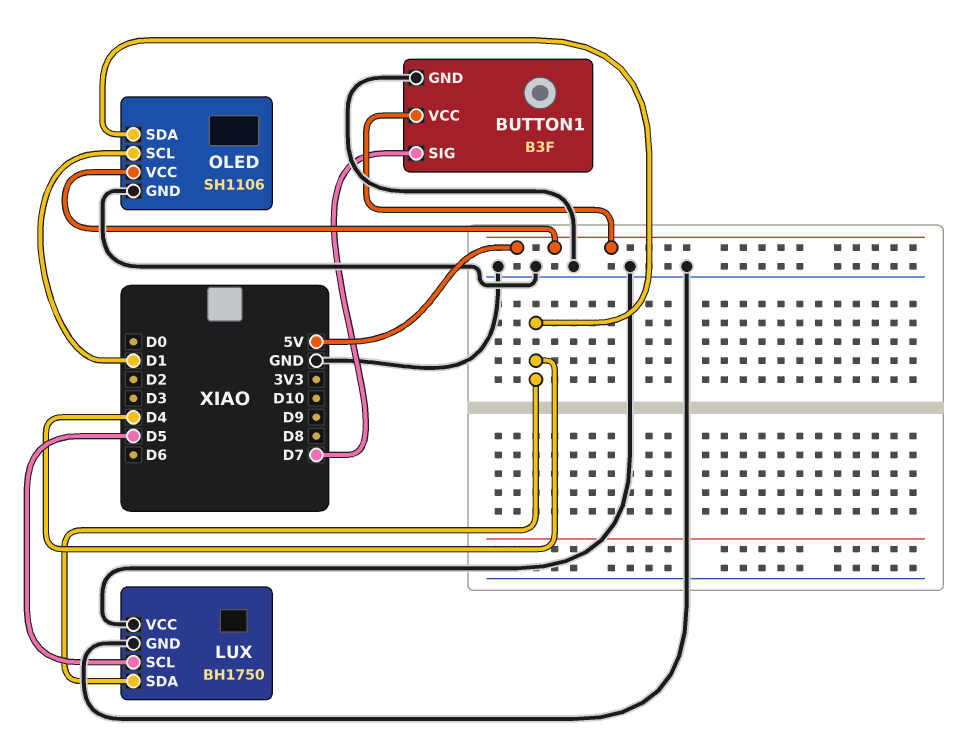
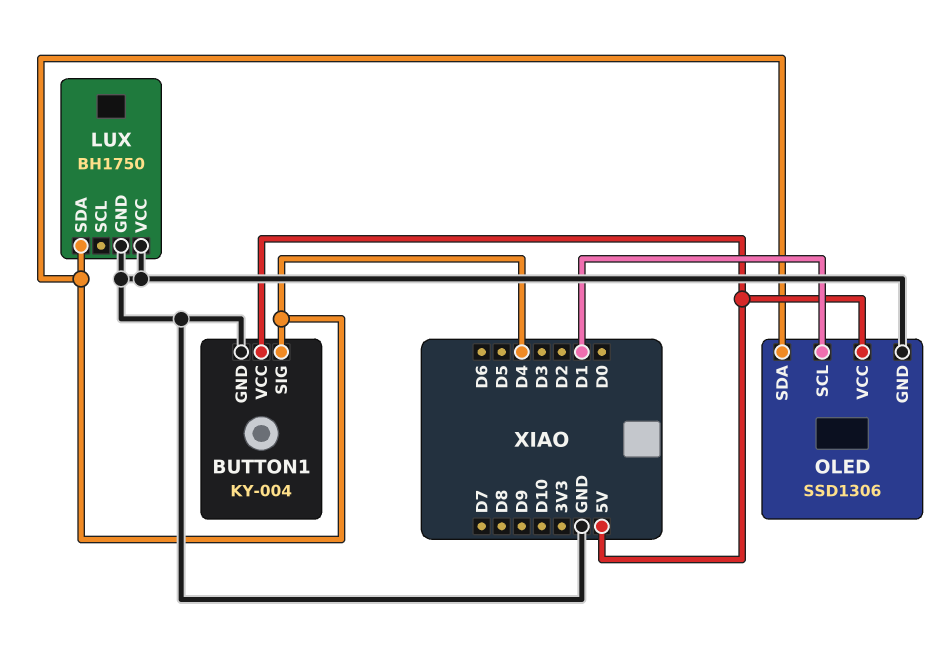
BUTTON1: B3F -> KY-004
BUTTON1 pin SIG: D7 -> D4
LUX pin SCL: D5 -> none
OLED: SH1106 -> SSD1306

